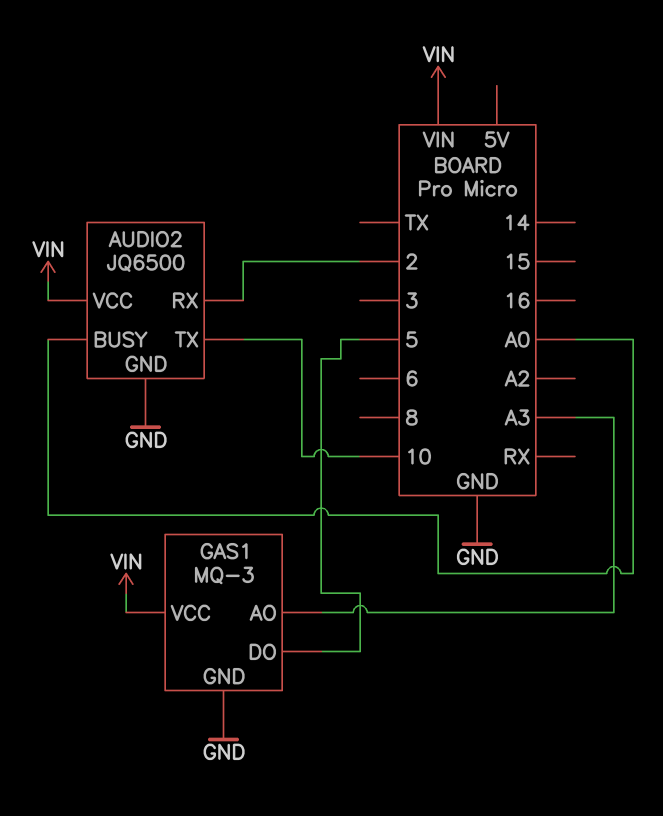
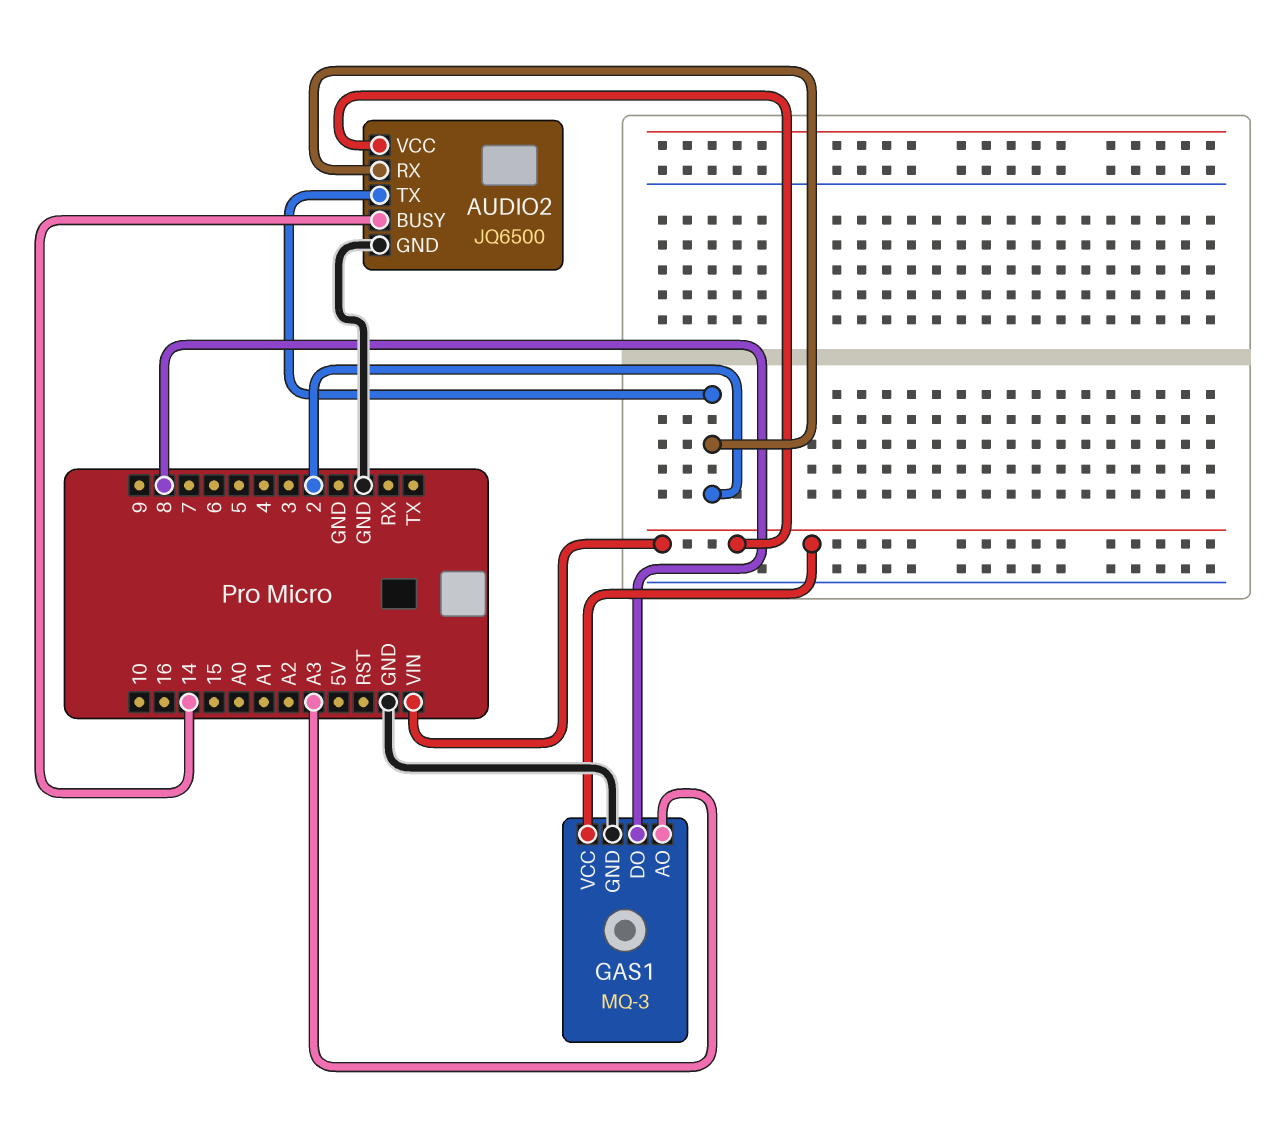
AUDIO2 pin BUSY: A0 -> 14
AUDIO2 pin TX: 10 -> 2
GAS1 pin DO: 5 -> 8

